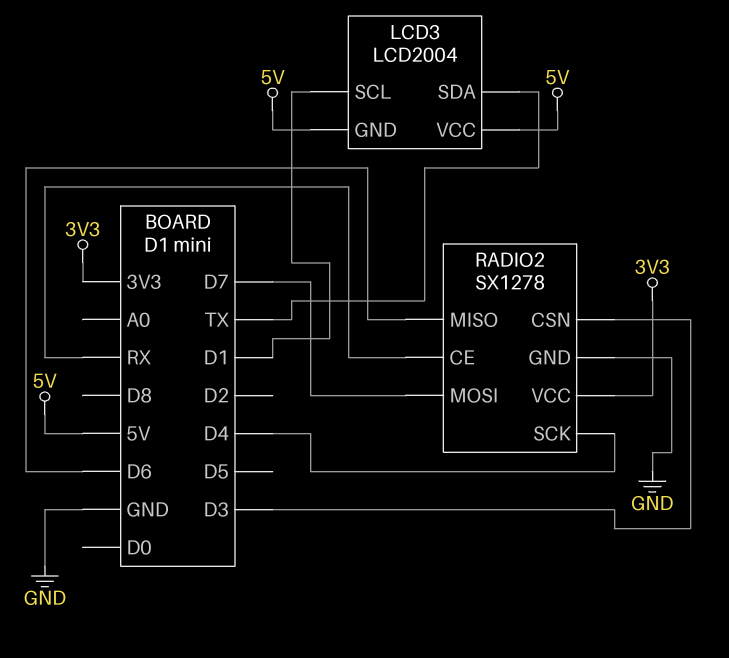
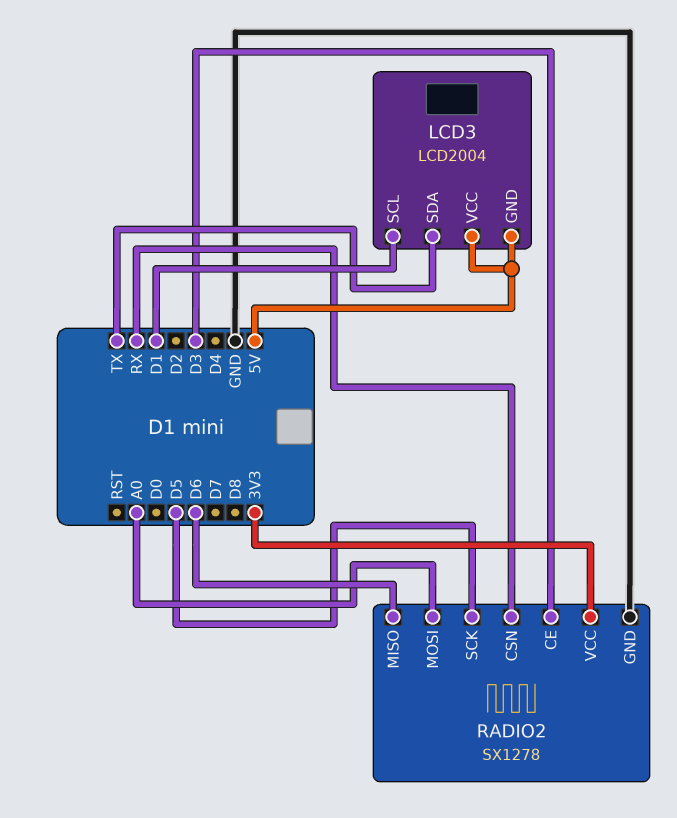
RADIO2 pin CE: RX -> D3
RADIO2 pin CSN: D3 -> RX
RADIO2 pin MOSI: D7 -> A0
RADIO2 pin SCK: D4 -> D5

